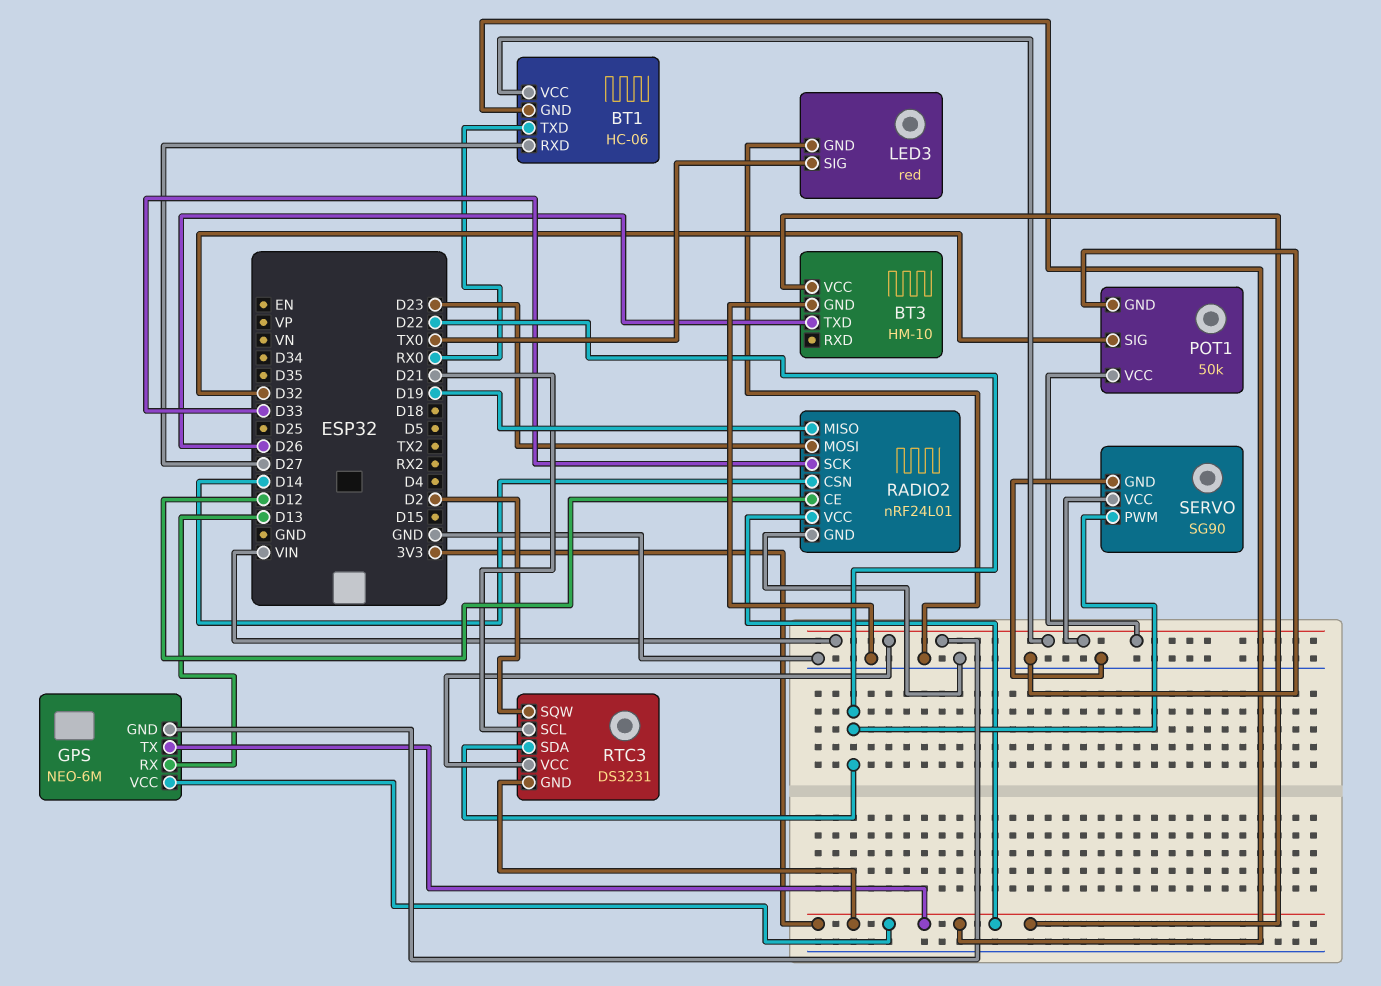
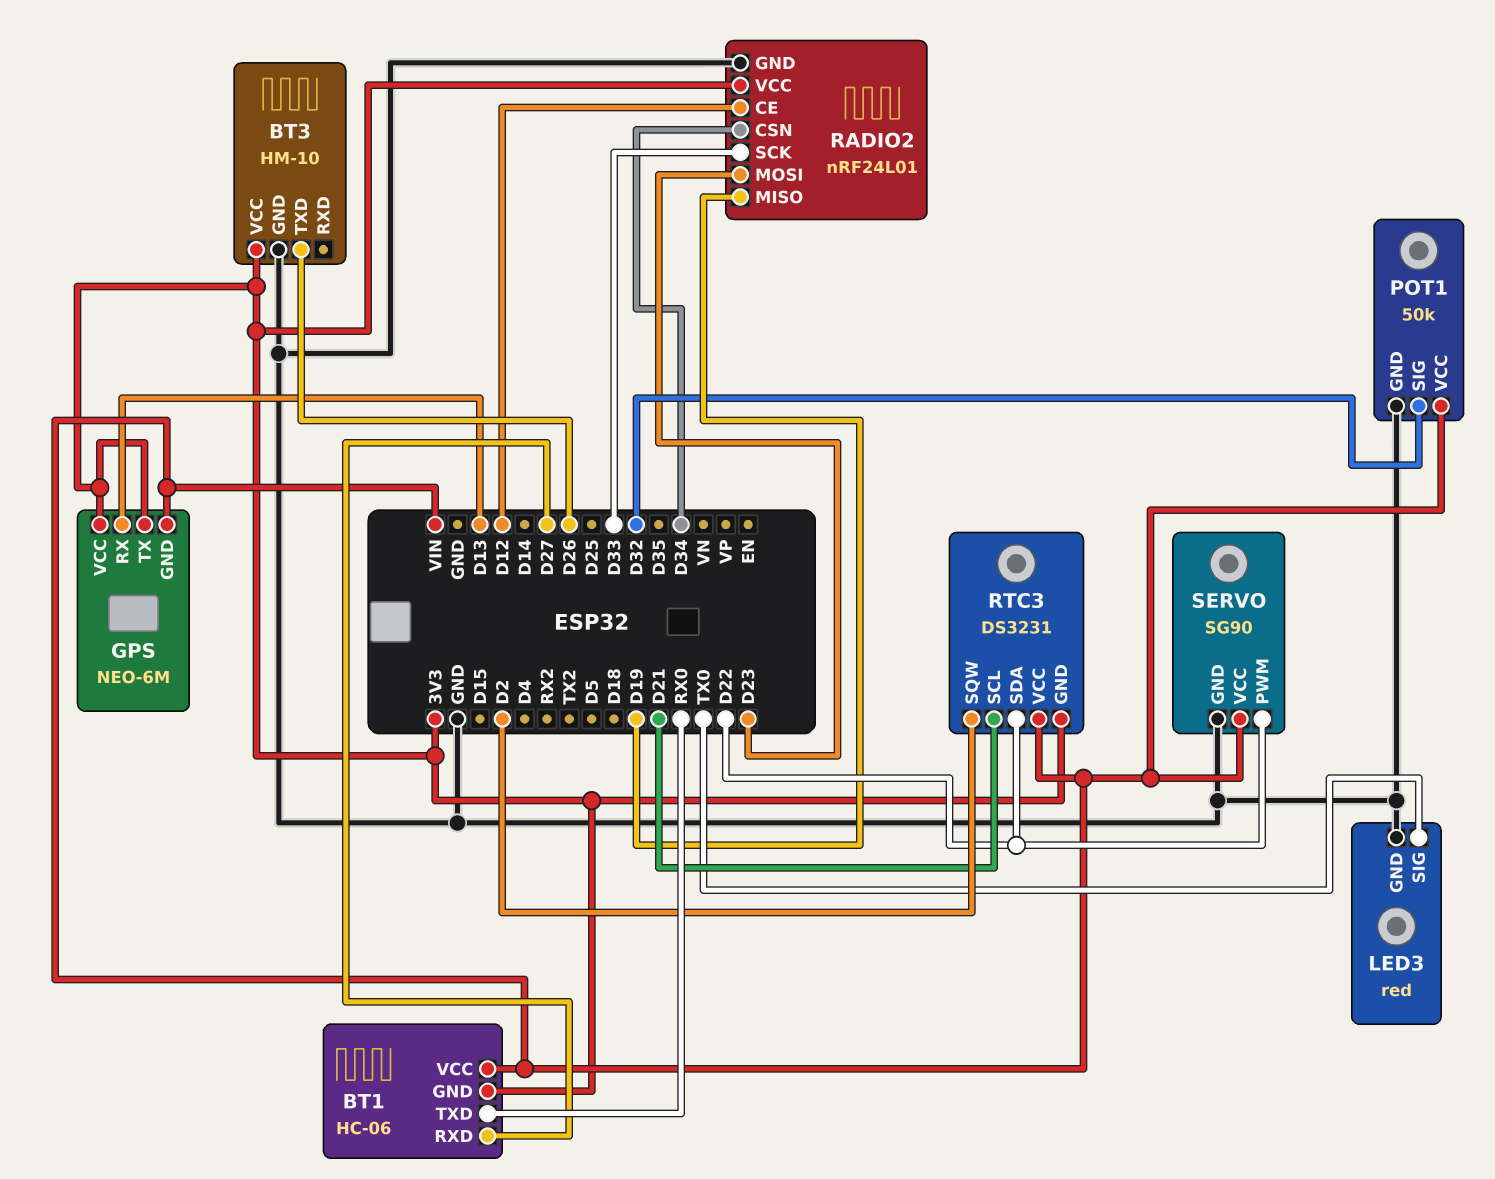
RADIO2 pin CSN: D14 -> D34

